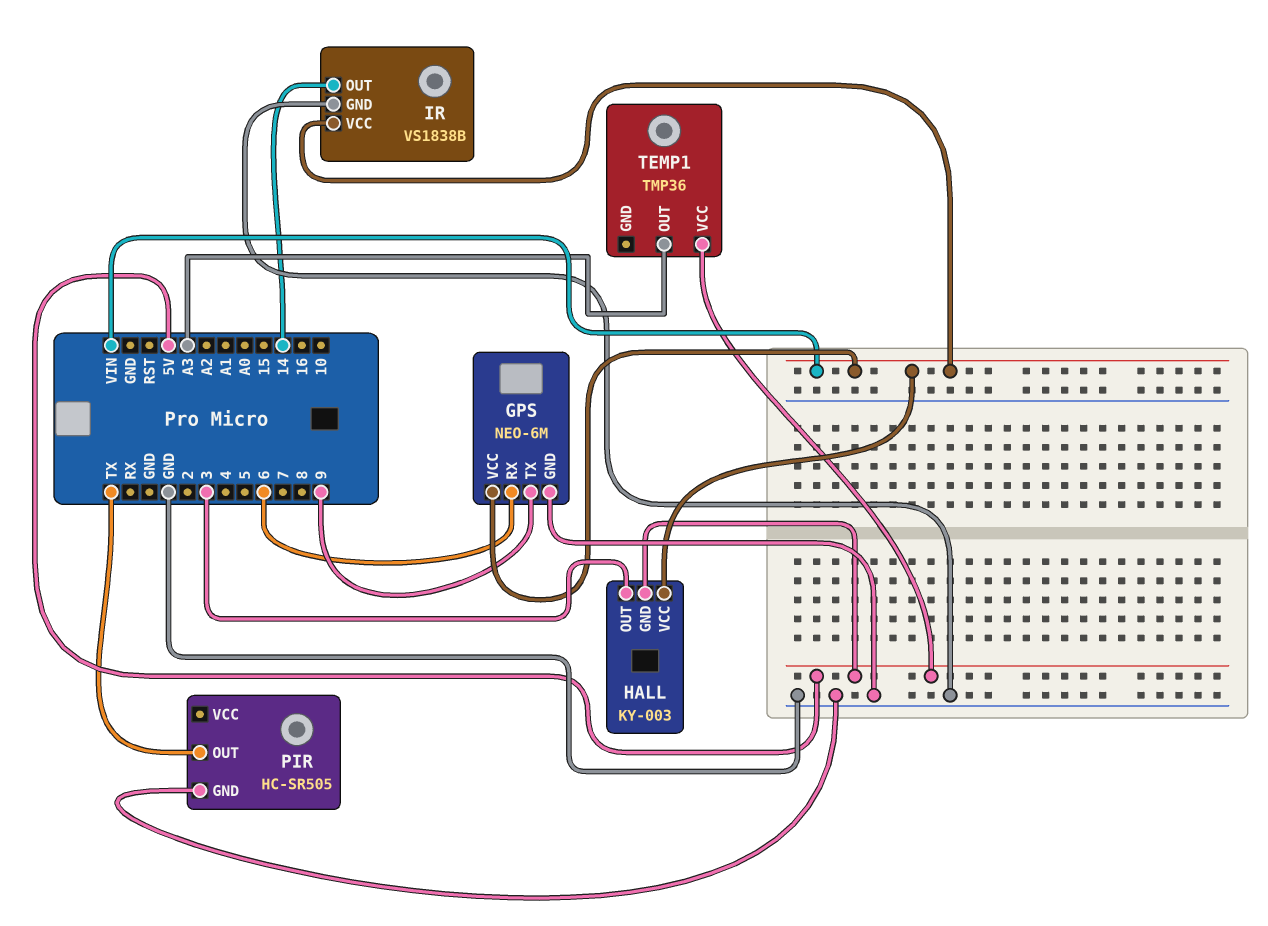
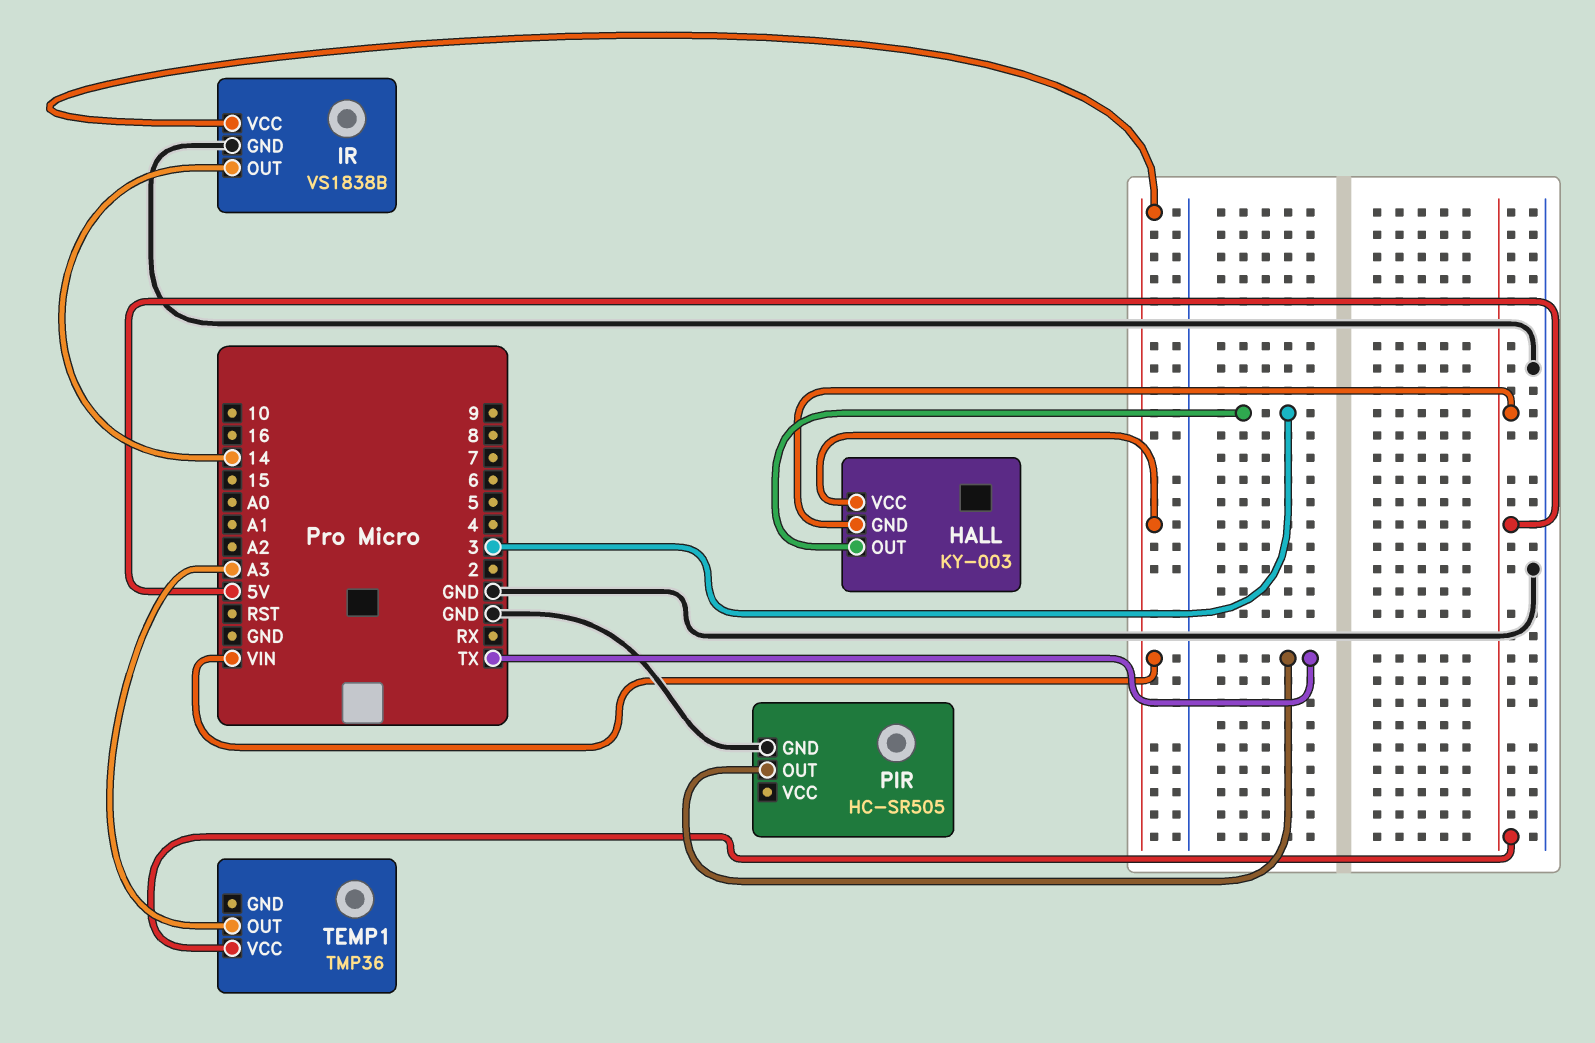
GPS: NEO-6M -> none
GPS pin GND: GND -> none
GPS pin RX: 6 -> none
GPS pin TX: 9 -> none
GPS pin VCC: VIN -> none

